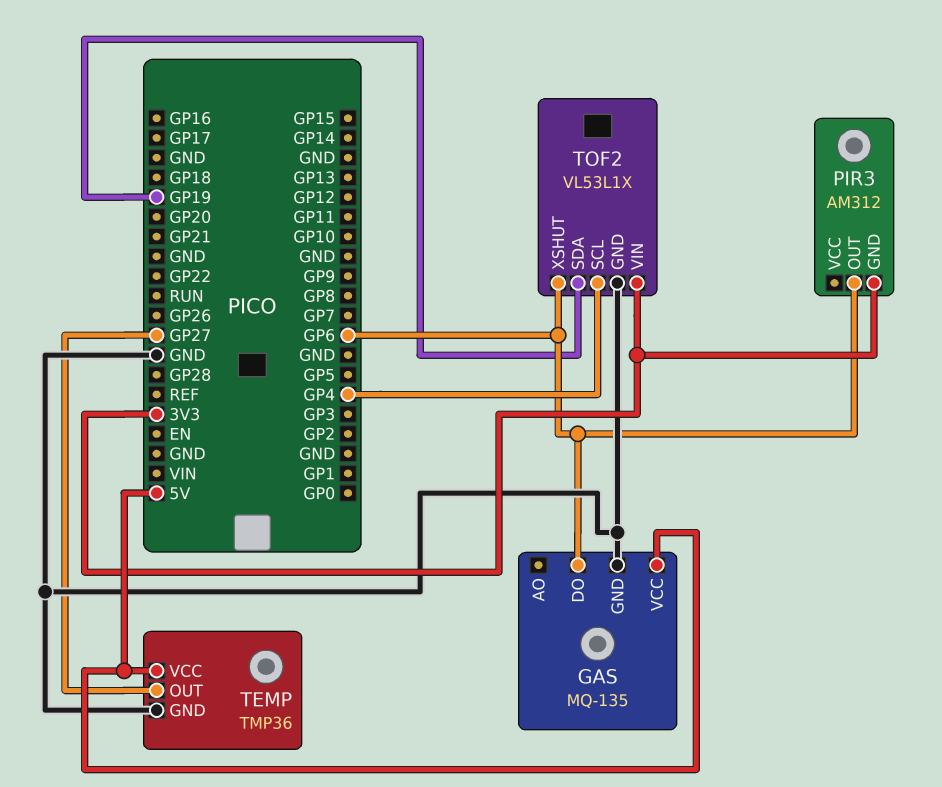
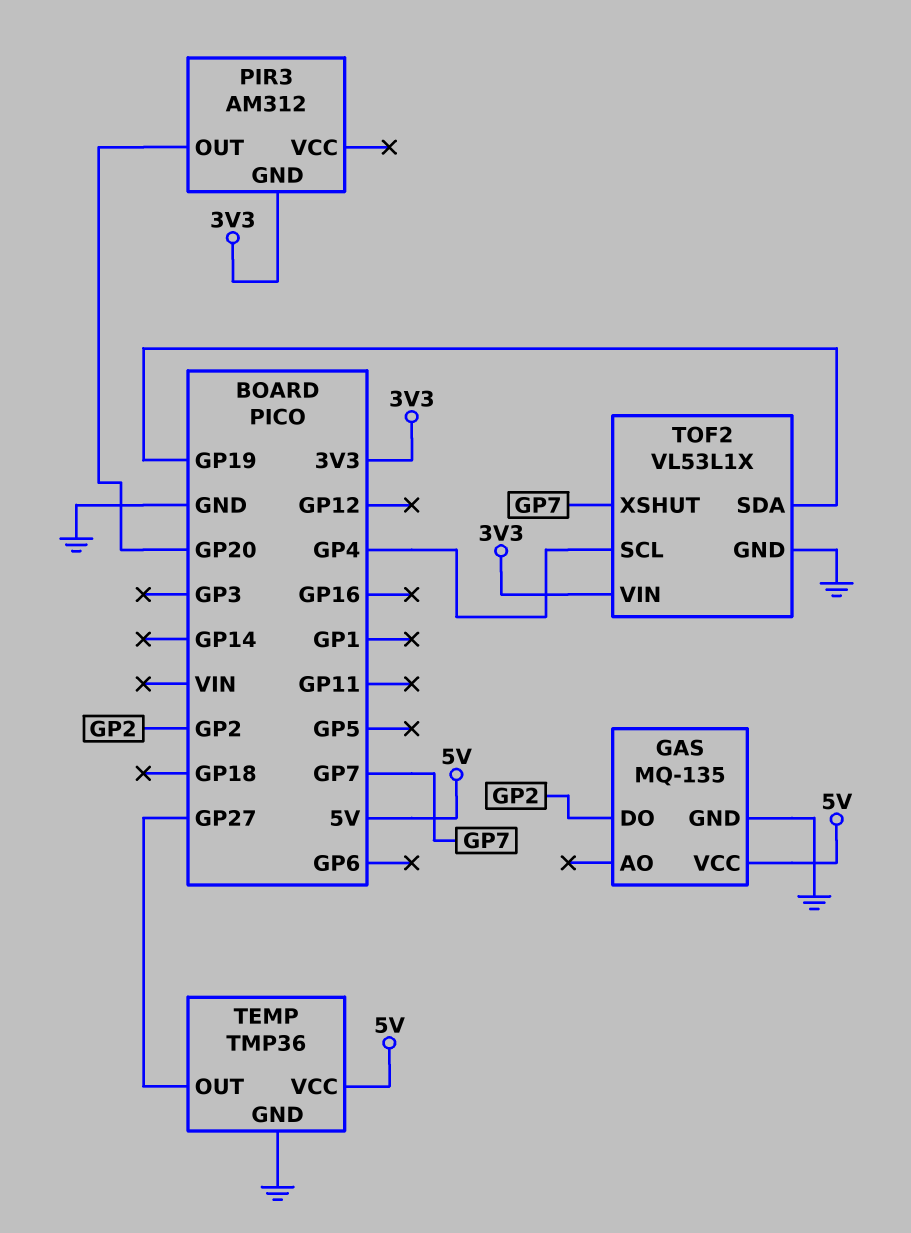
GAS pin DO: GP6 -> GP2
PIR3 pin OUT: GP6 -> GP20
TOF2 pin XSHUT: GP6 -> GP7

